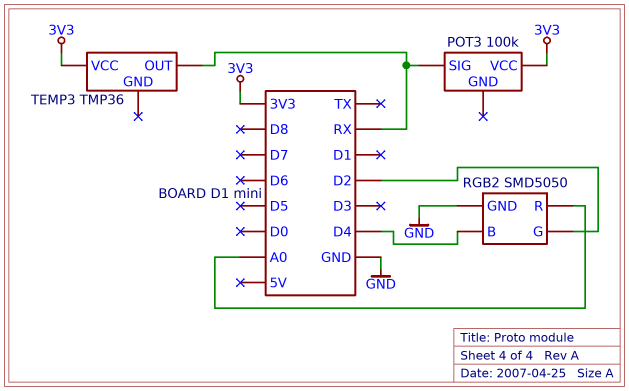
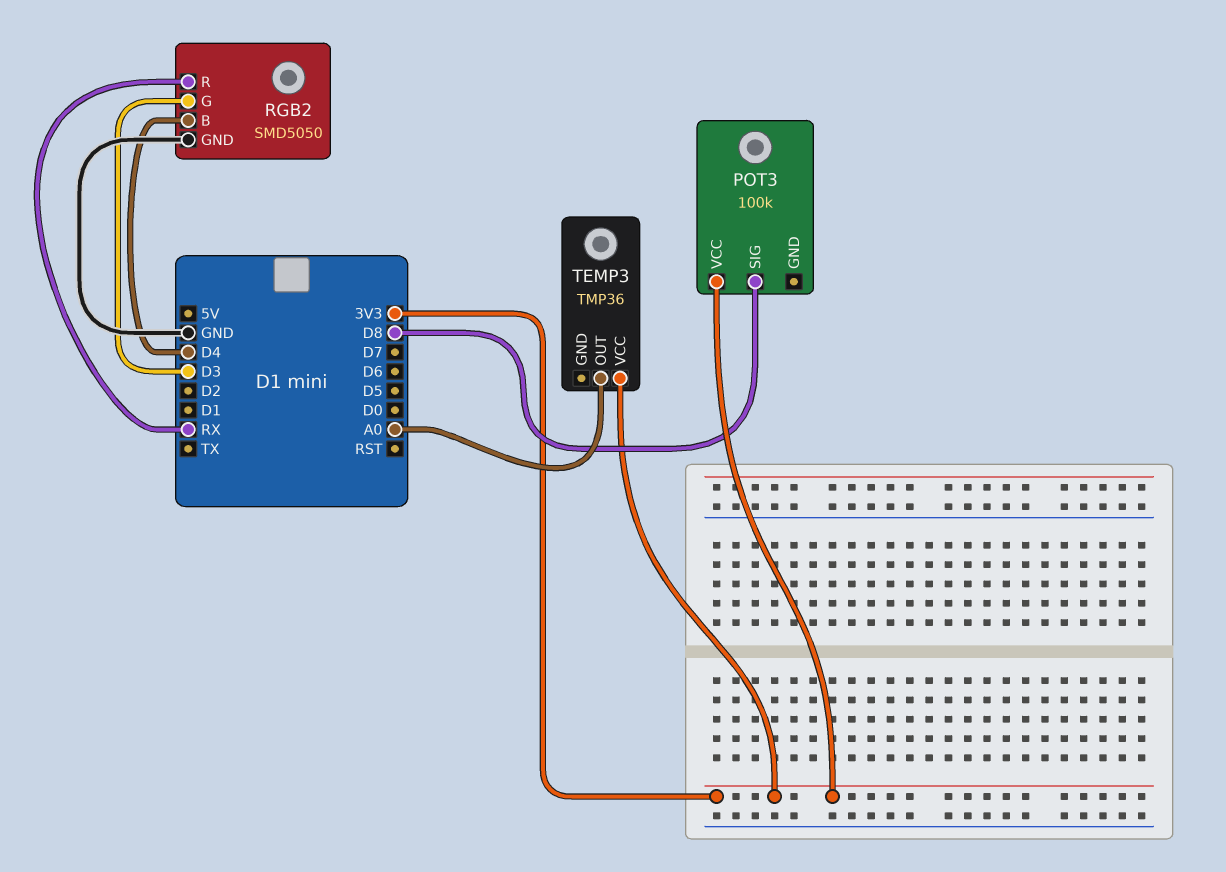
POT3 pin SIG: RX -> D8
RGB2 pin G: D2 -> D3
RGB2 pin R: A0 -> RX
TEMP3 pin OUT: RX -> A0

